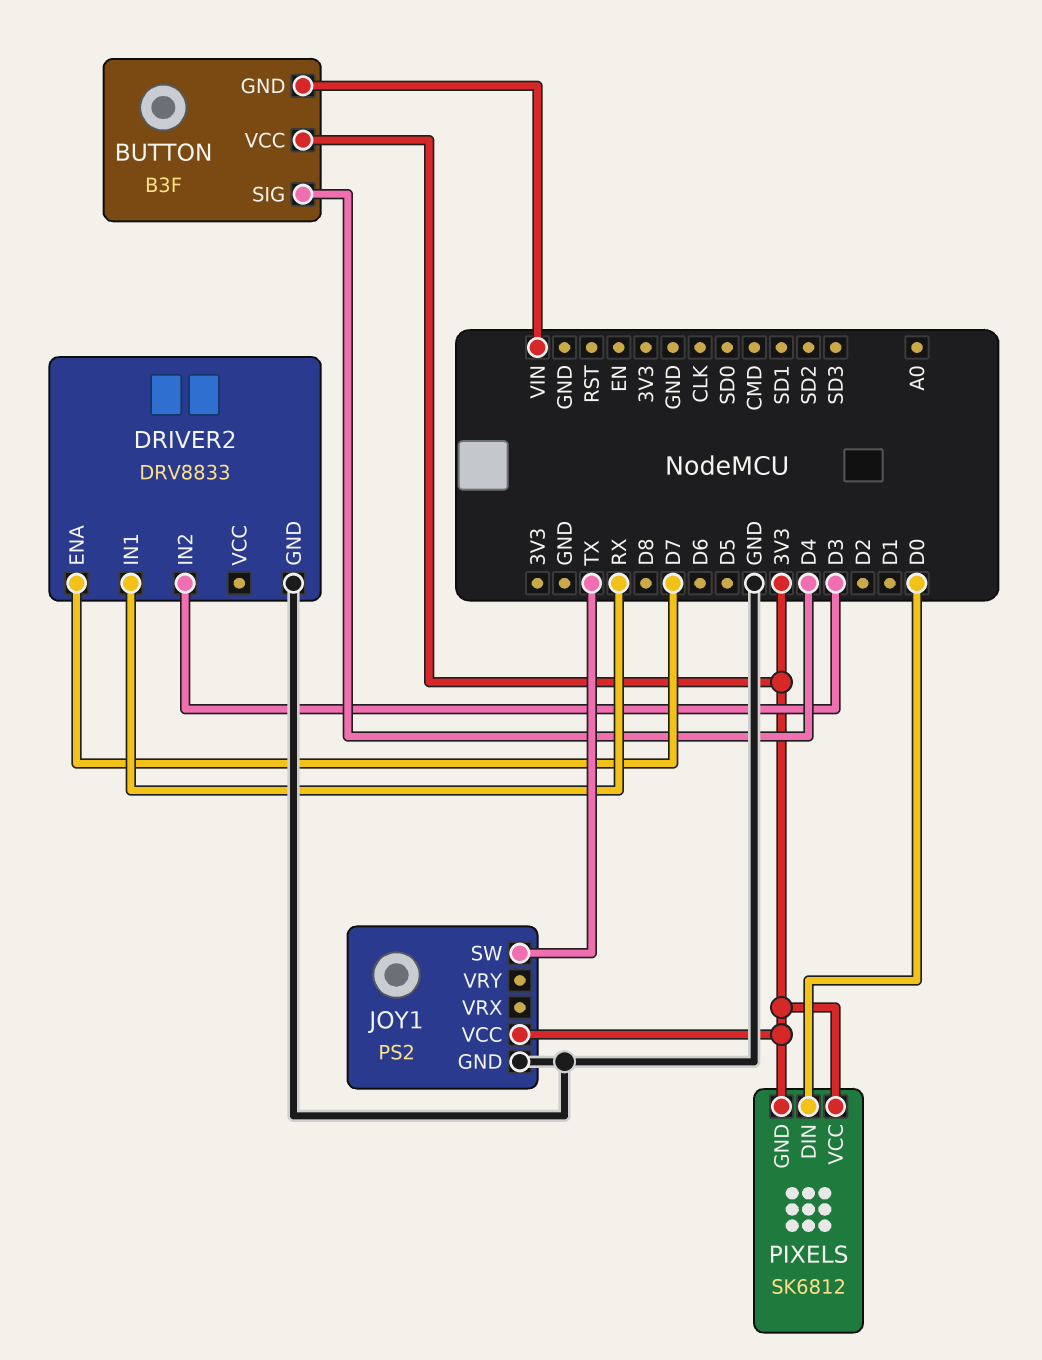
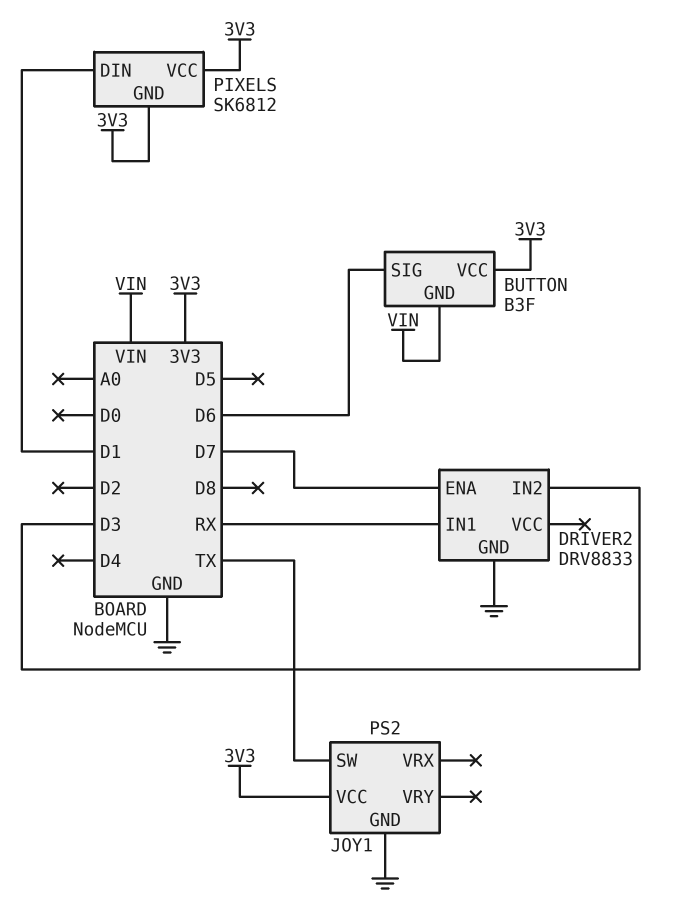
BUTTON pin SIG: D4 -> D6
PIXELS pin DIN: D0 -> D1

